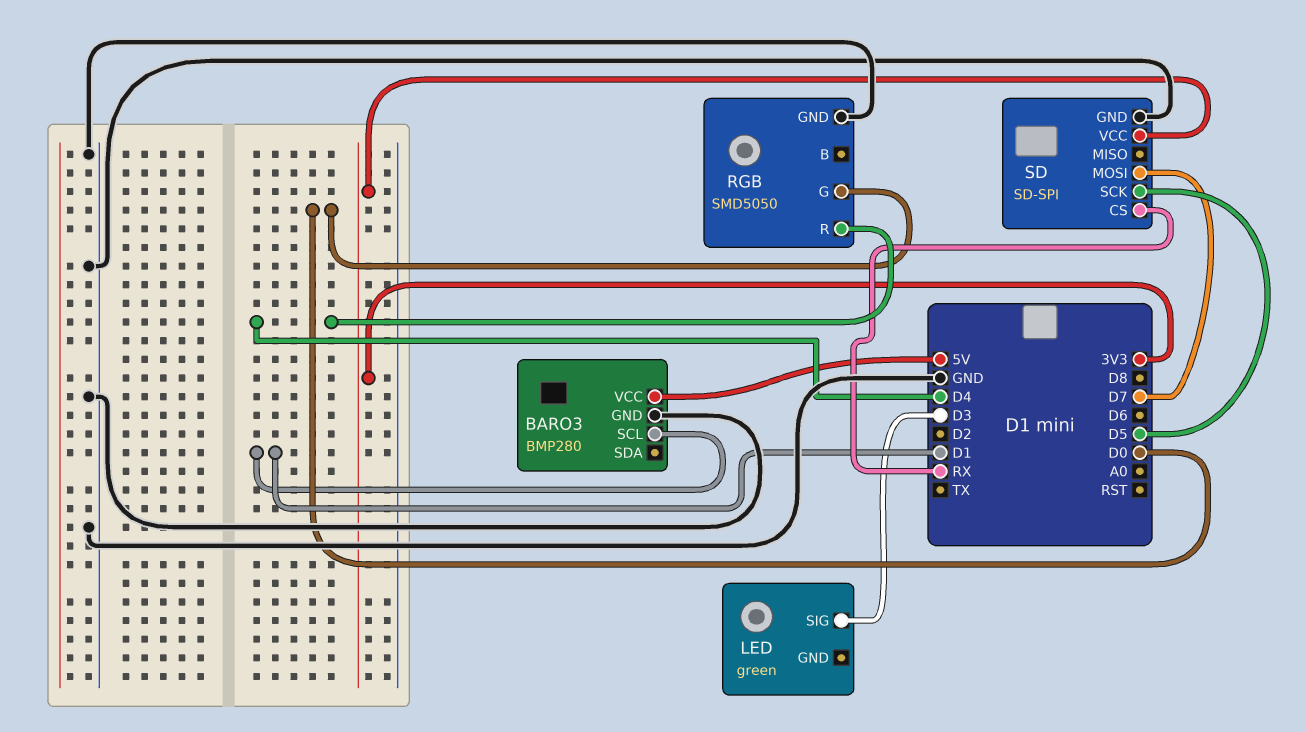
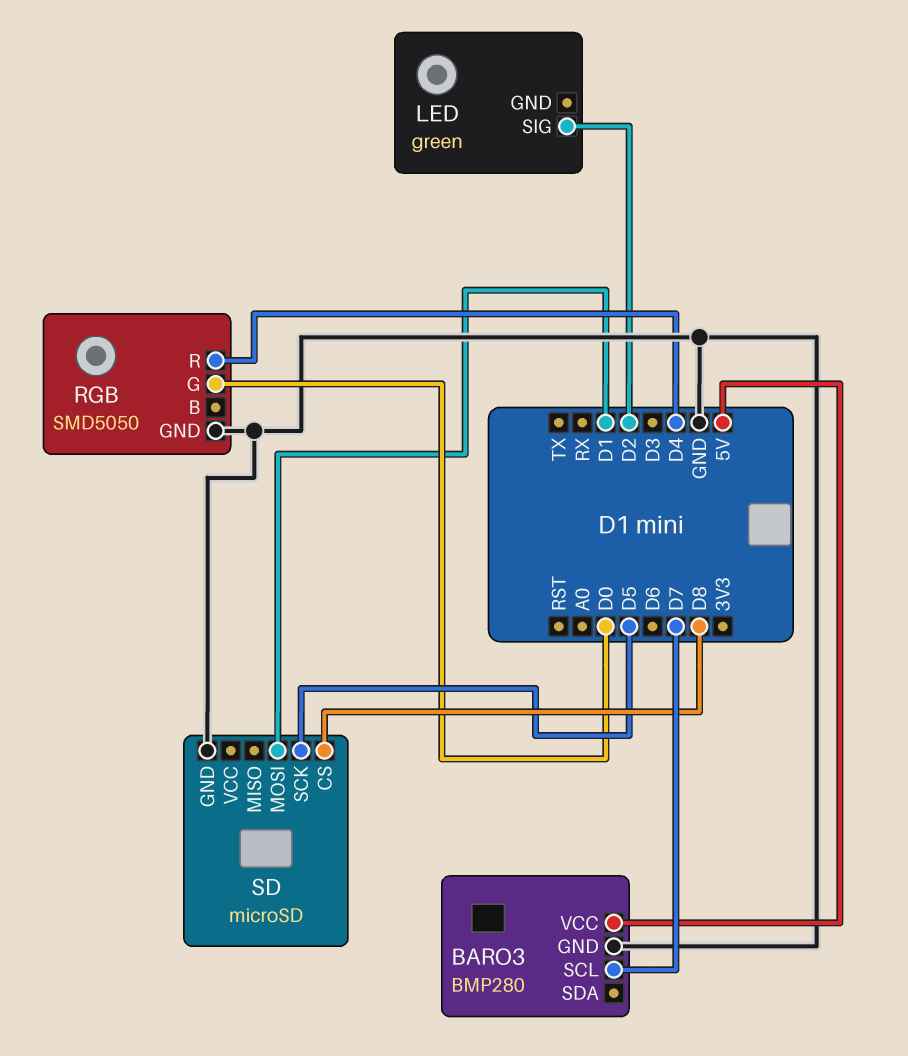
BARO3 pin SCL: D1 -> D7
LED pin SIG: D3 -> D2
SD: SD-SPI -> microSD
SD pin CS: RX -> D8
SD pin MOSI: D7 -> D1
SD pin VCC: 3V3 -> none

